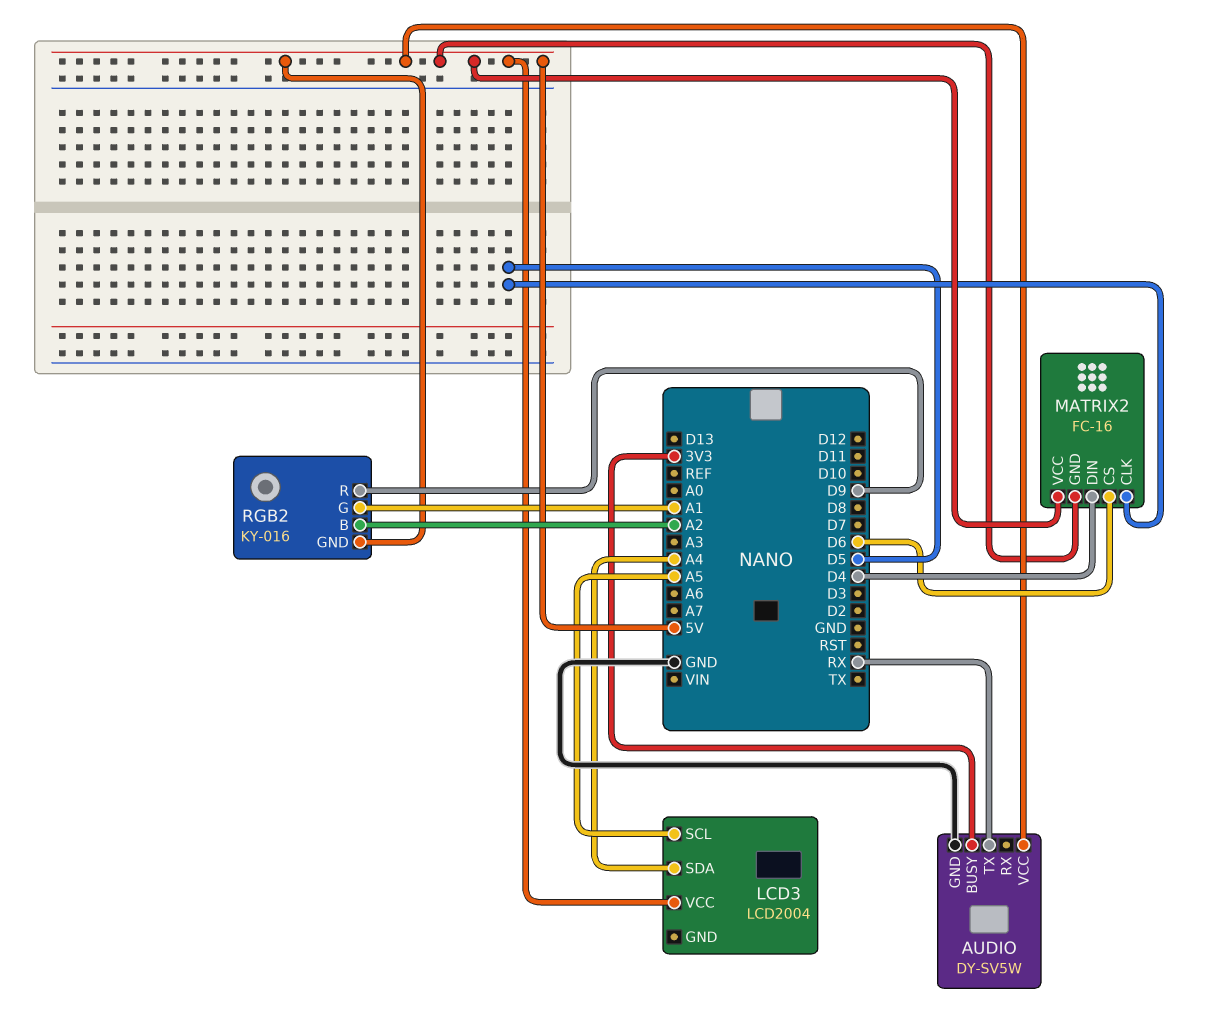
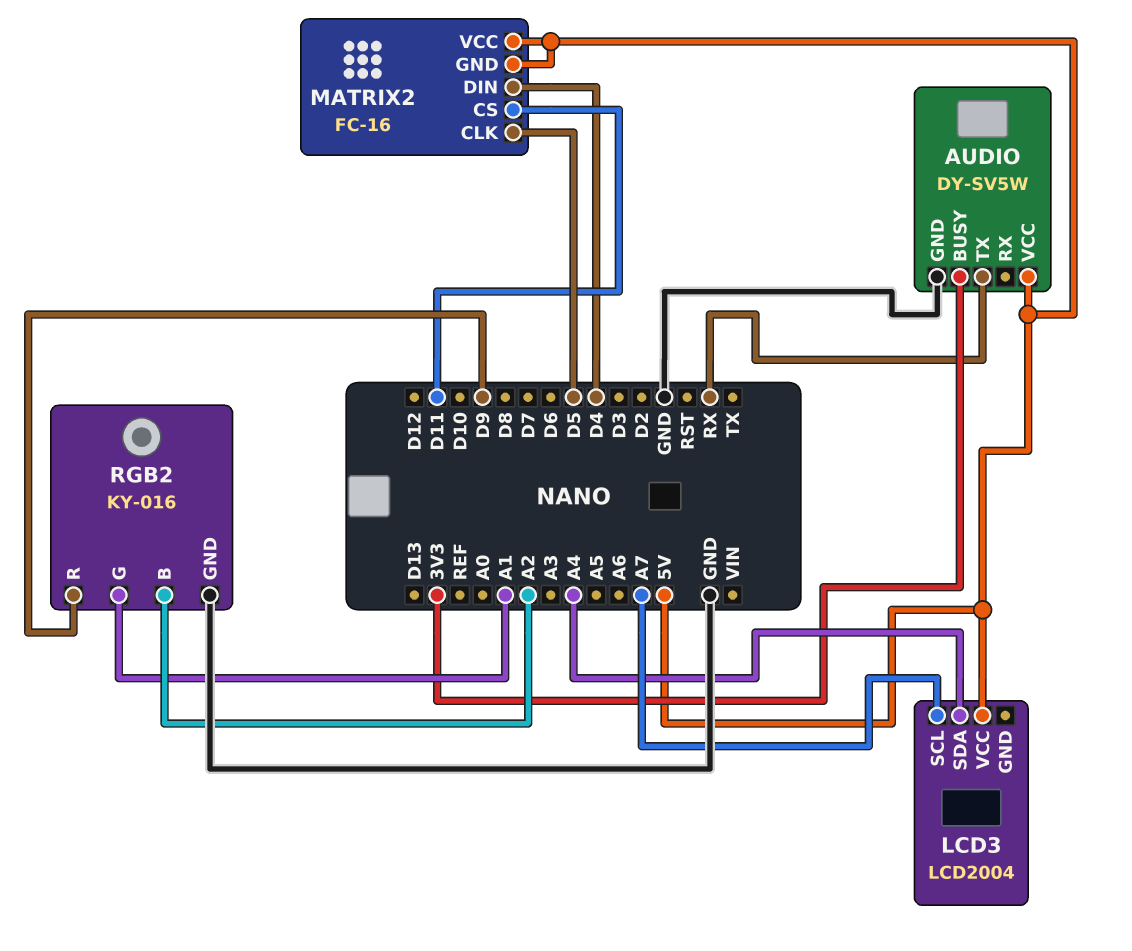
LCD3 pin SCL: A5 -> A7
MATRIX2 pin CS: D6 -> D11
RGB2 pin GND: 5V -> GND

